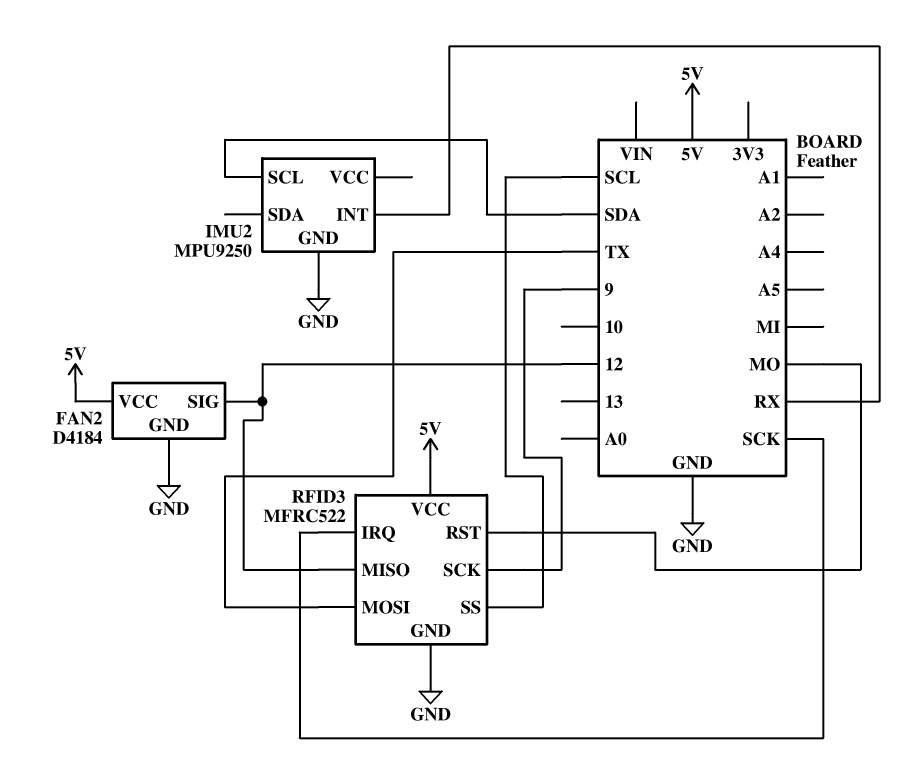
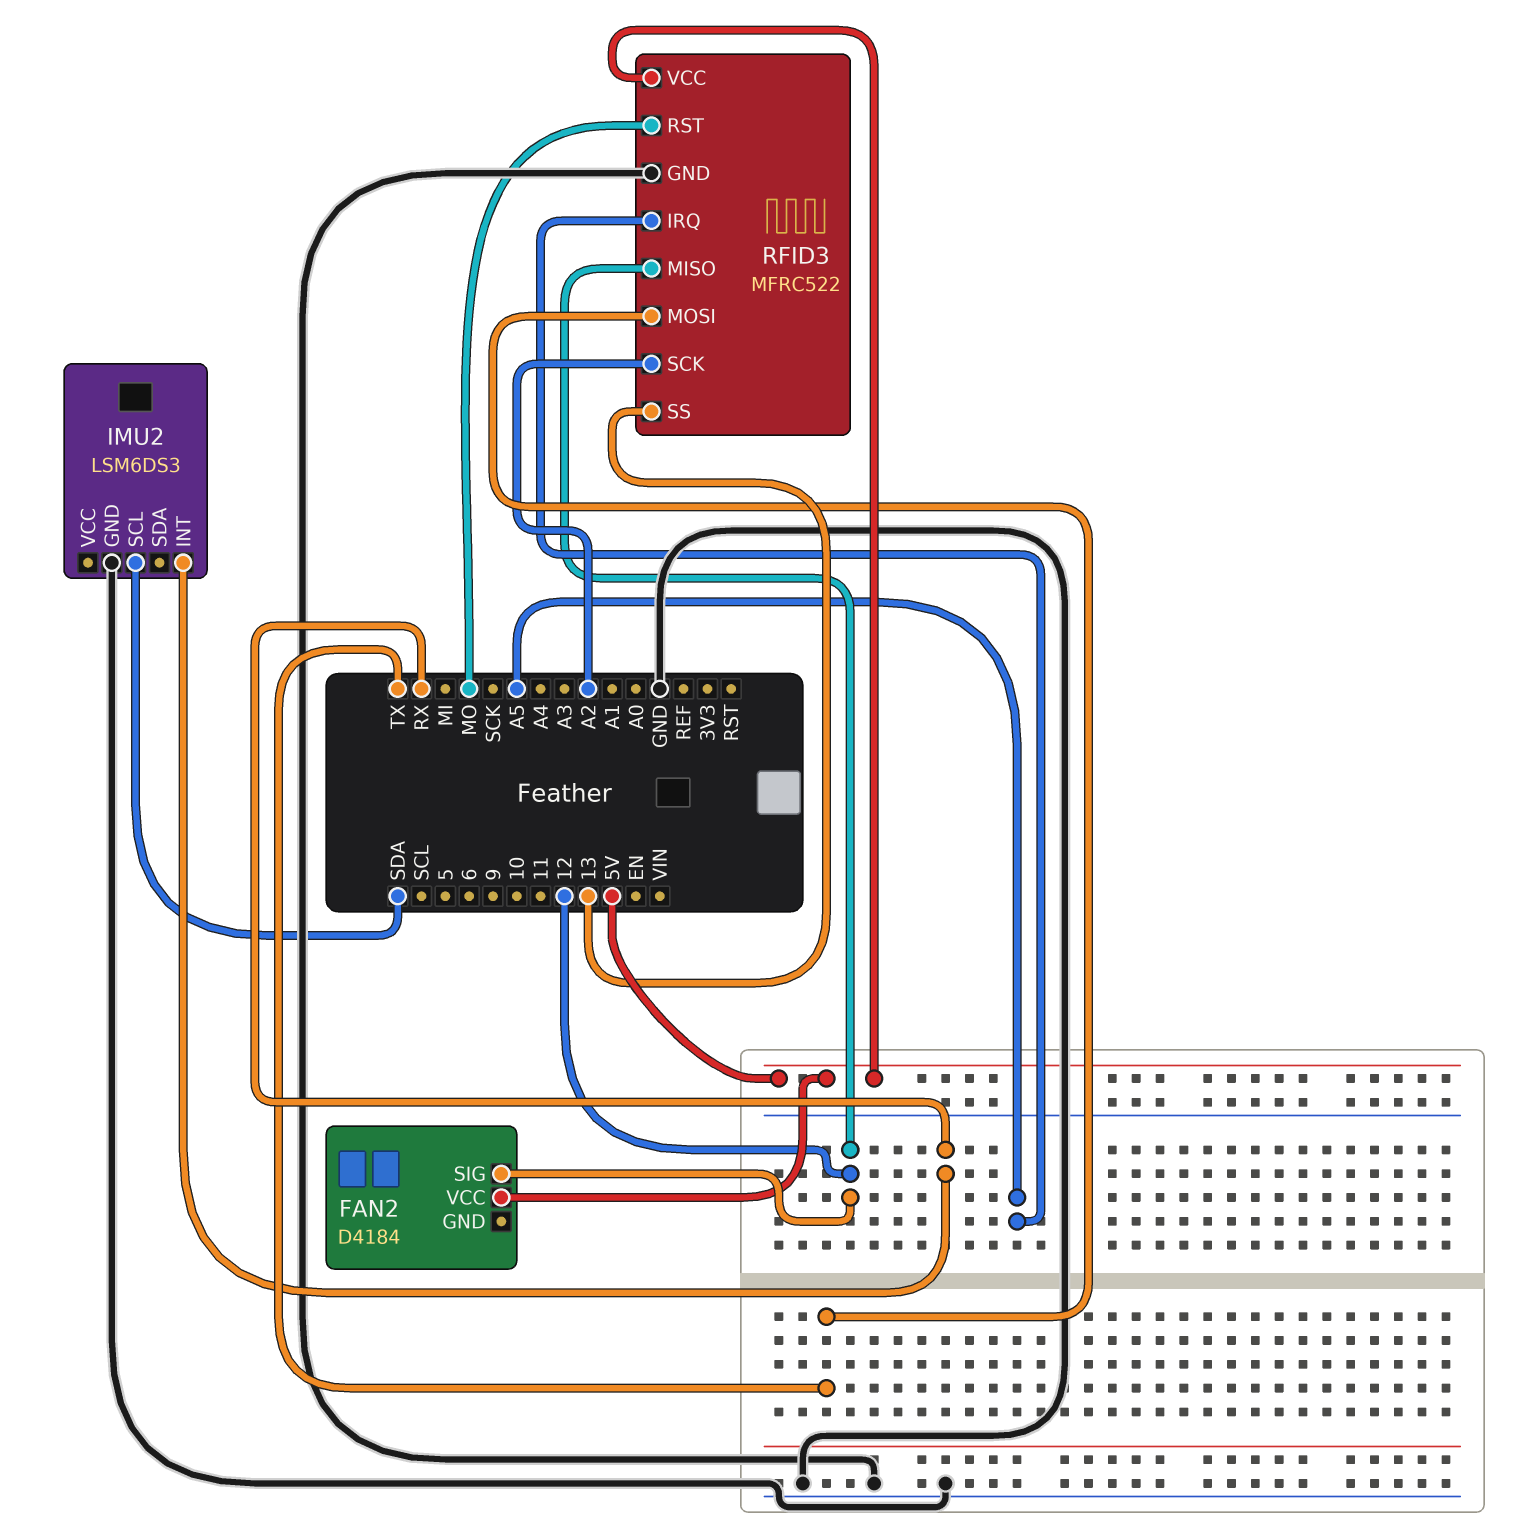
FAN2 pin GND: GND -> none
IMU2: MPU9250 -> LSM6DS3
RFID3 pin IRQ: SCK -> A5
RFID3 pin SCK: 9 -> A2
RFID3 pin SS: SCL -> 13

